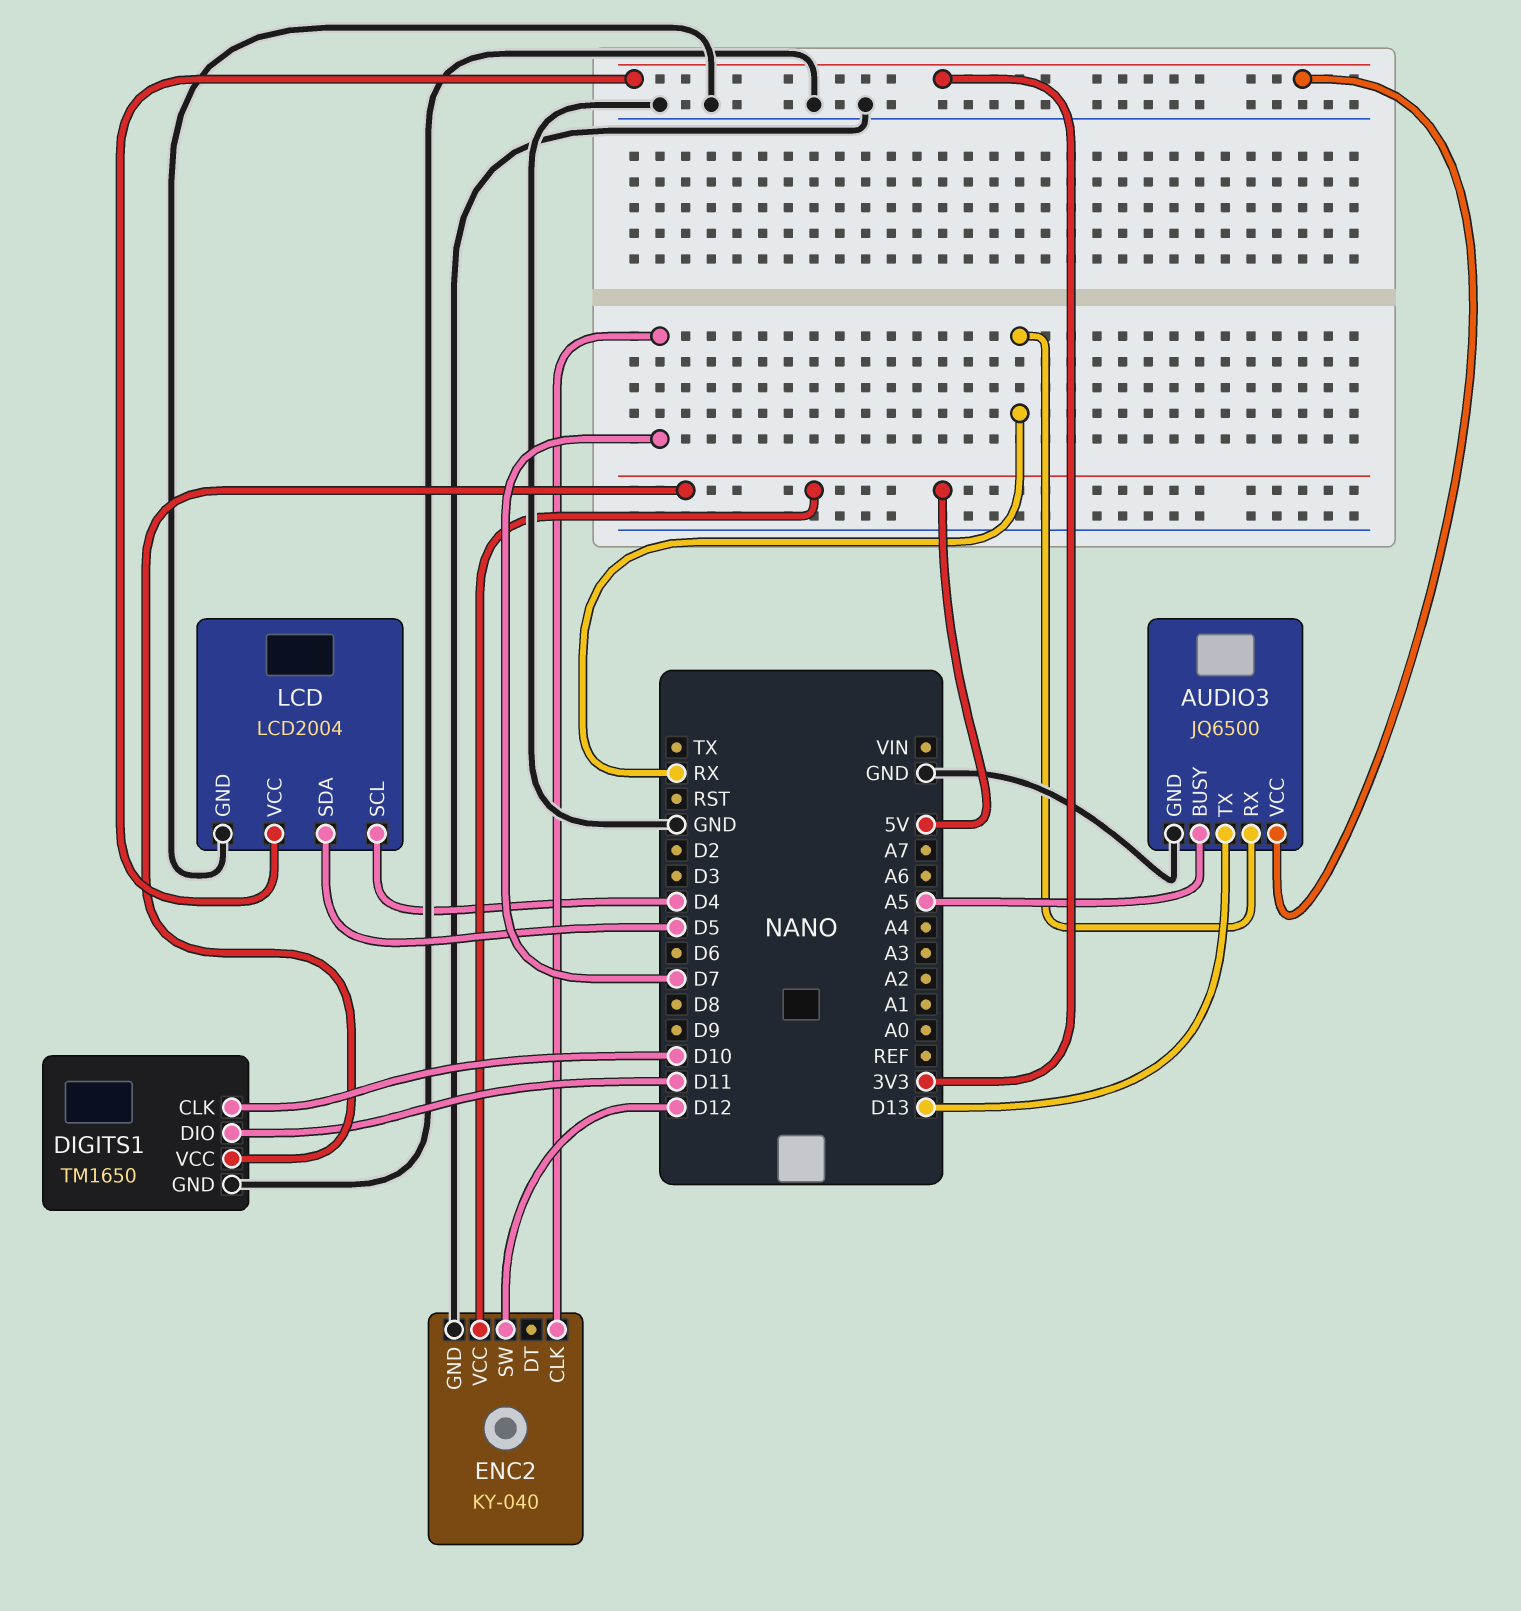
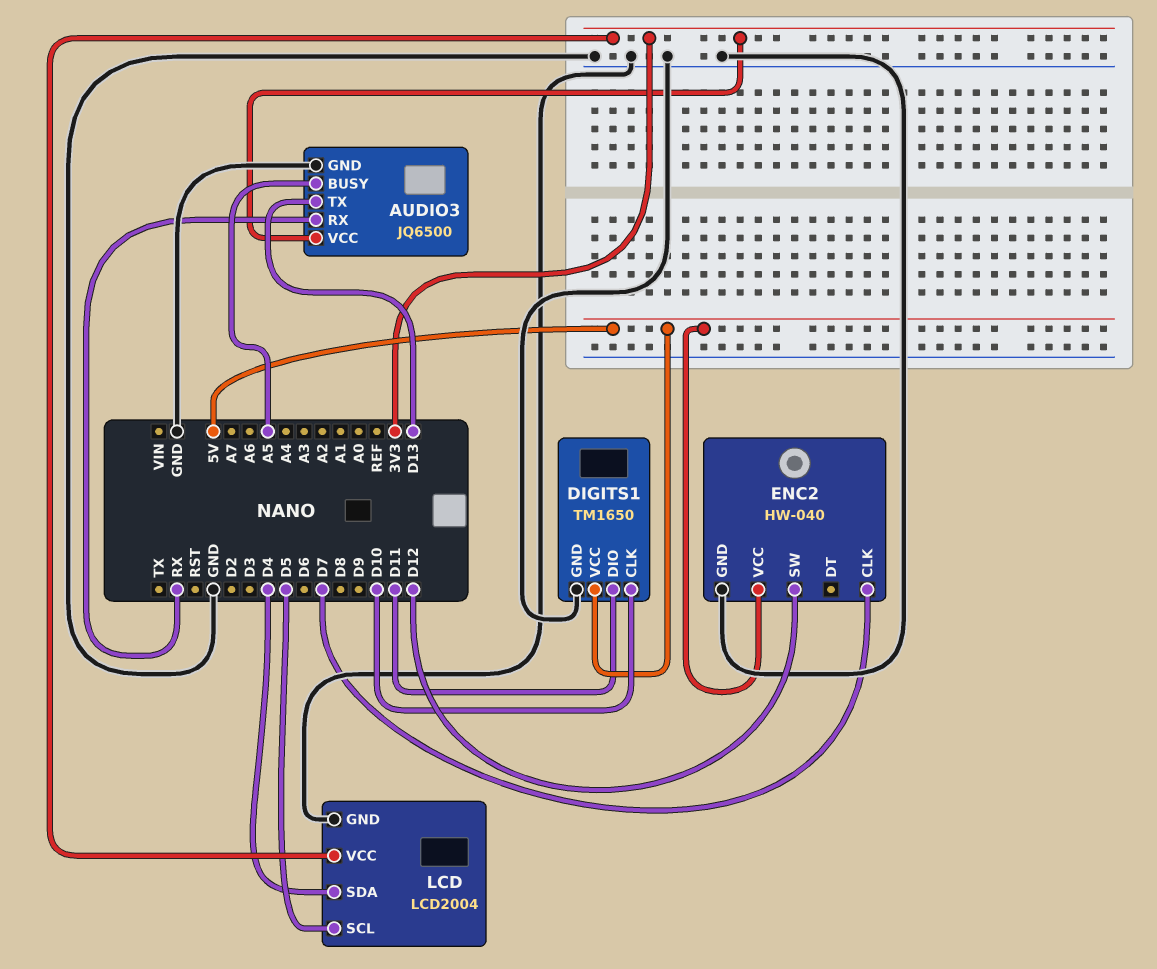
ENC2: KY-040 -> HW-040
LCD pin SCL: D4 -> D5
LCD pin SDA: D5 -> D4

